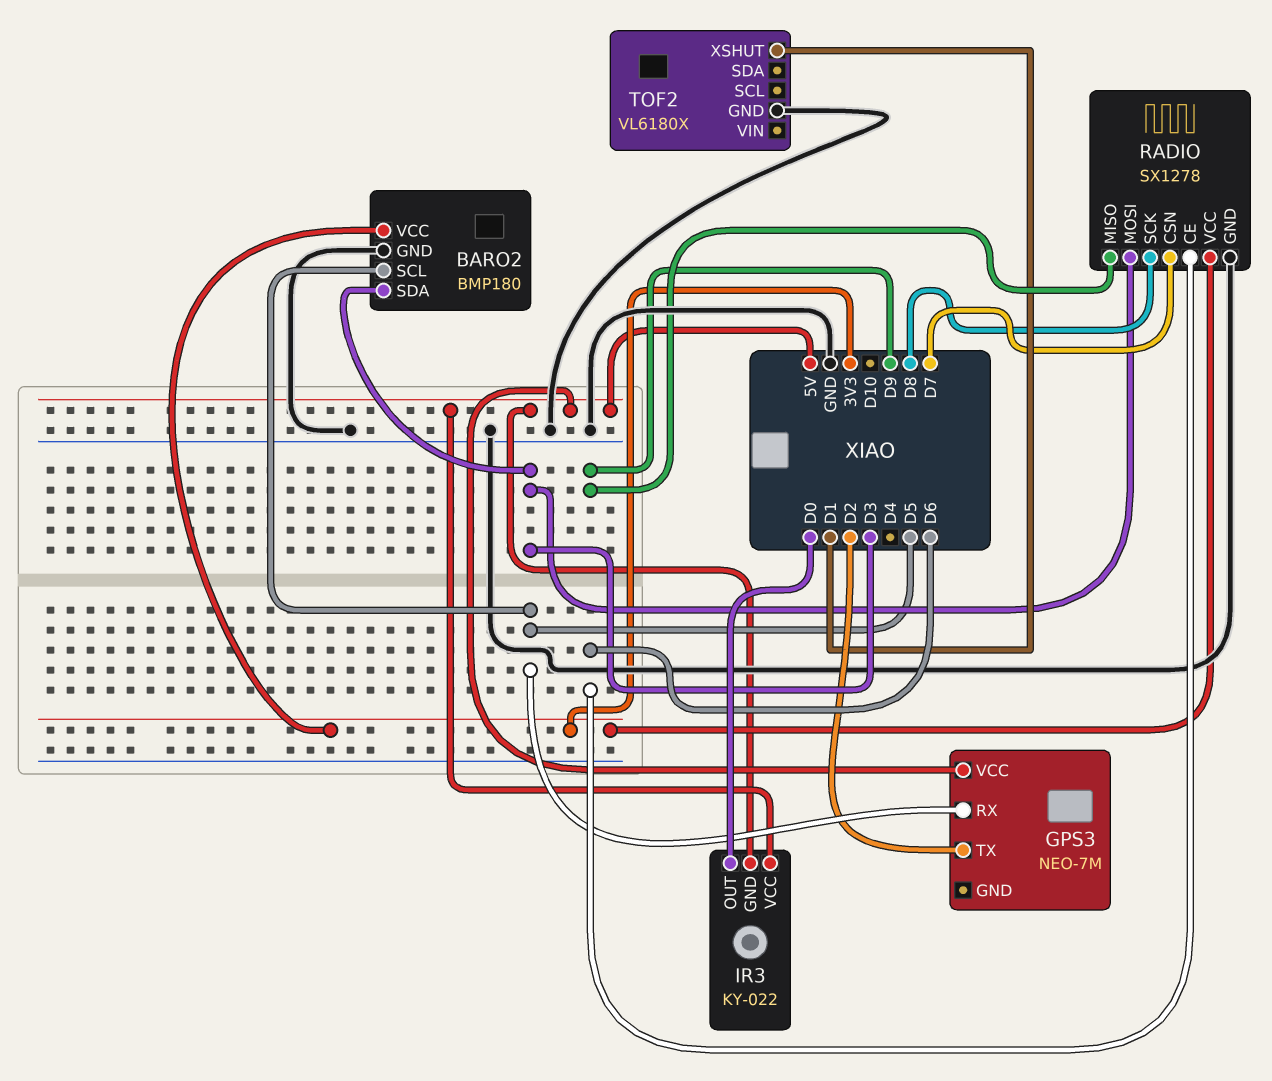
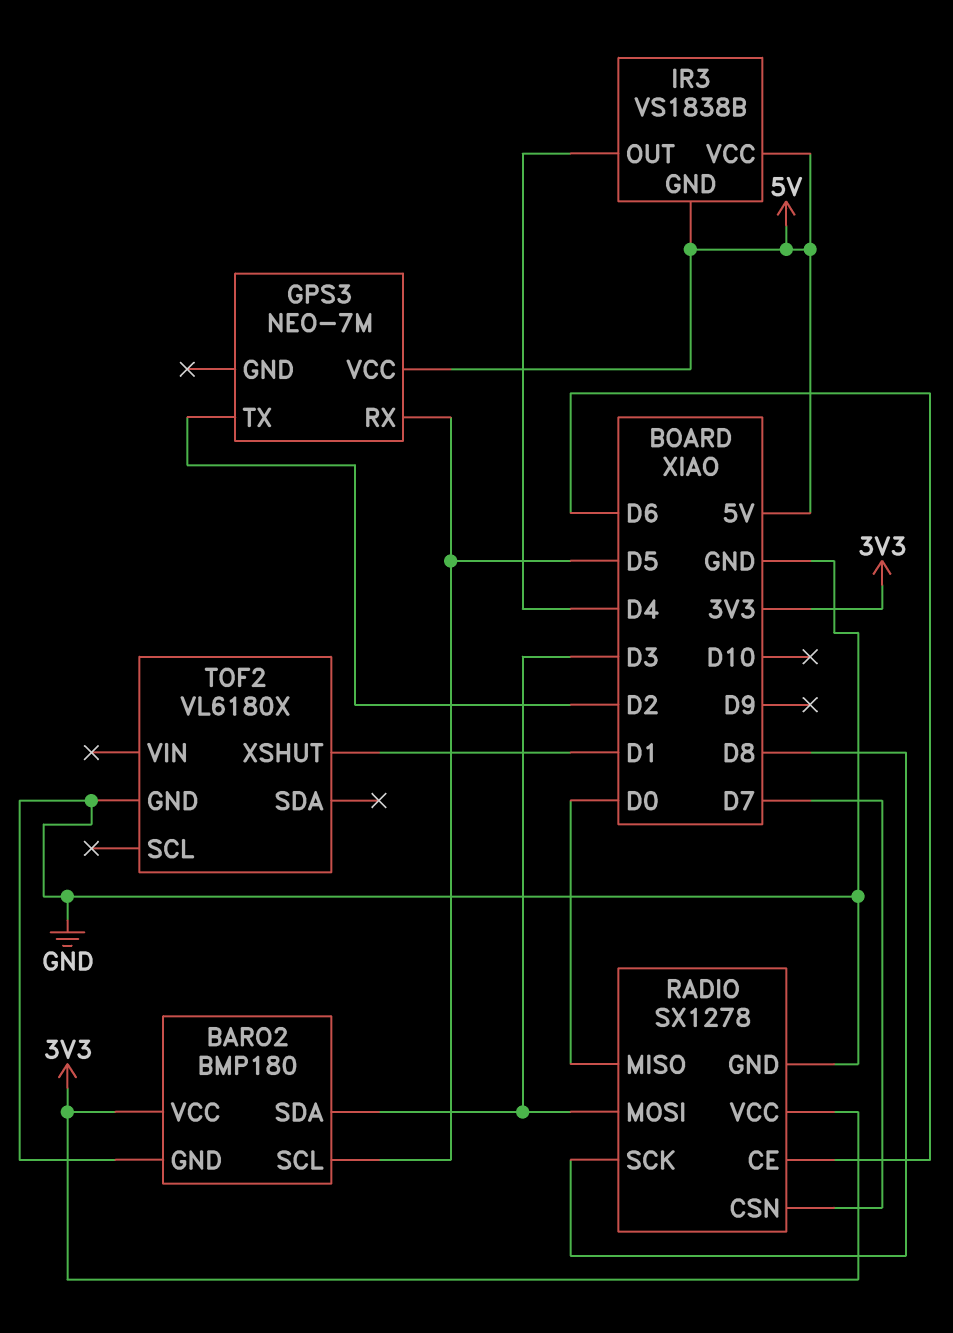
IR3: KY-022 -> VS1838B
IR3 pin OUT: D0 -> D4
RADIO pin MISO: D9 -> D0

